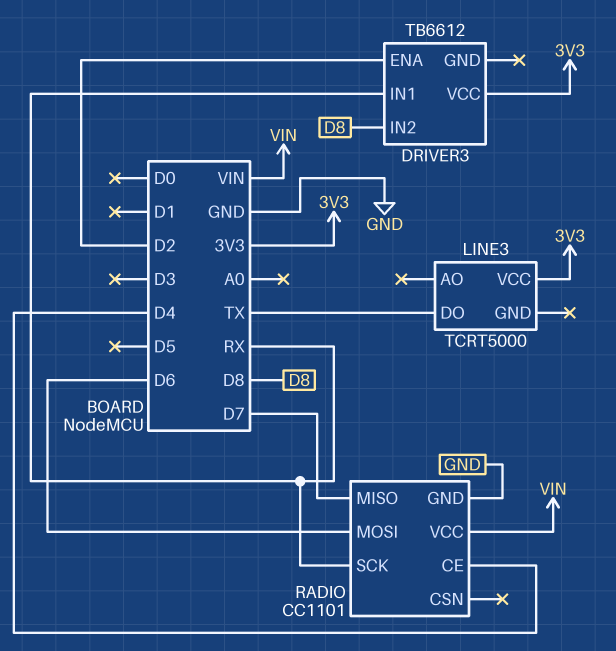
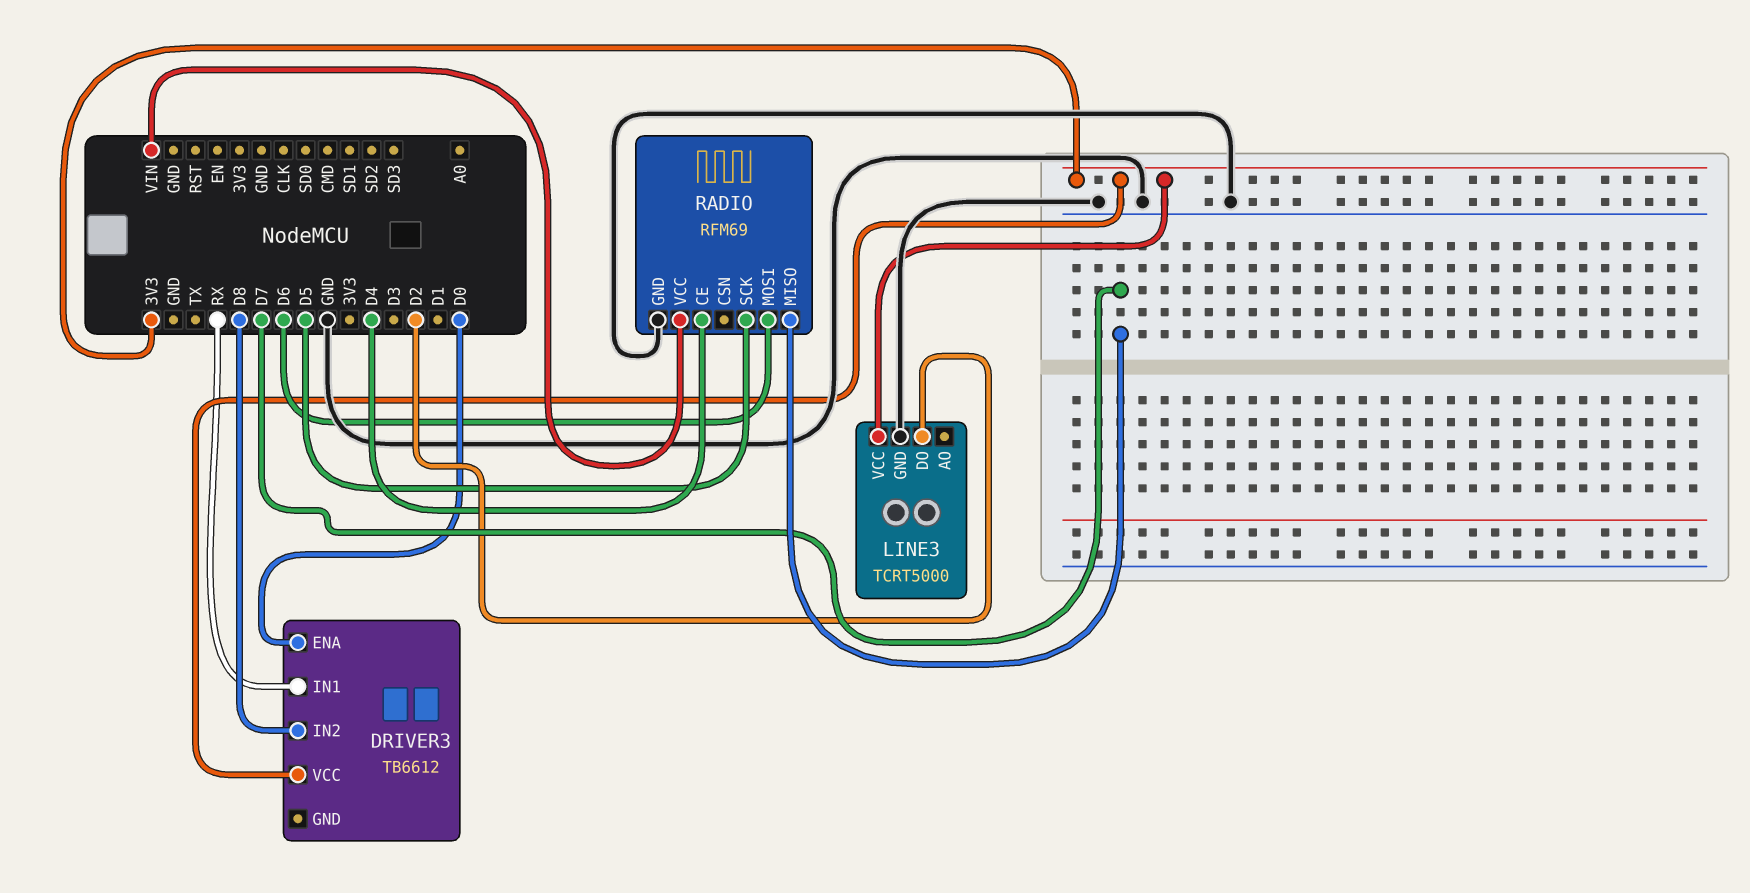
DRIVER3 pin ENA: D2 -> D0
LINE3 pin DO: TX -> D2
LINE3 pin GND: none -> GND
RADIO: CC1101 -> RFM69
RADIO pin SCK: RX -> D5

